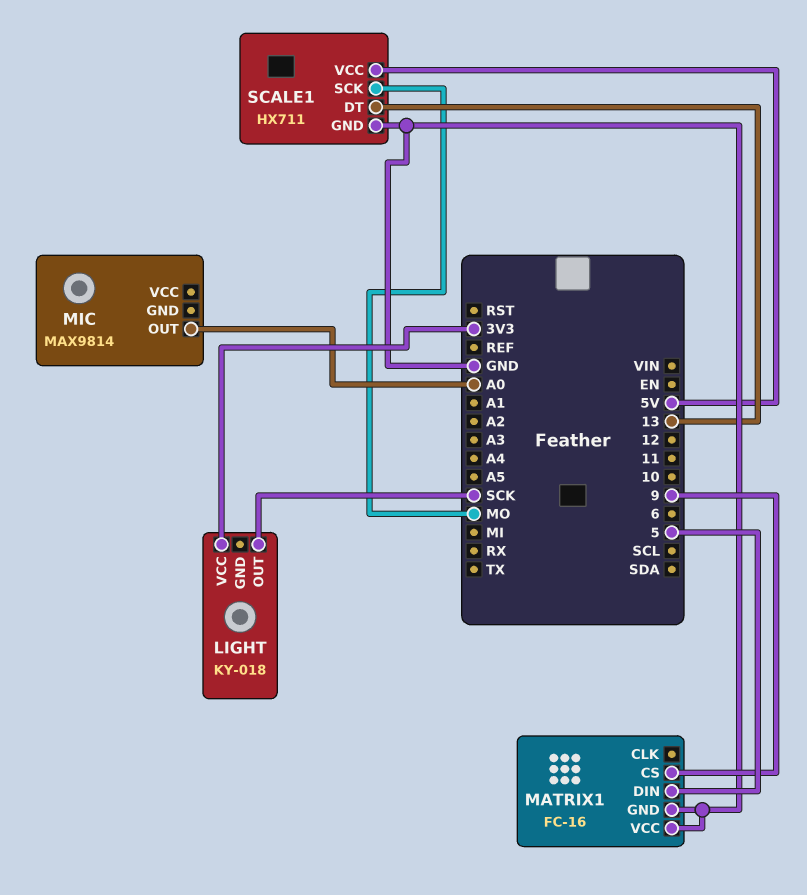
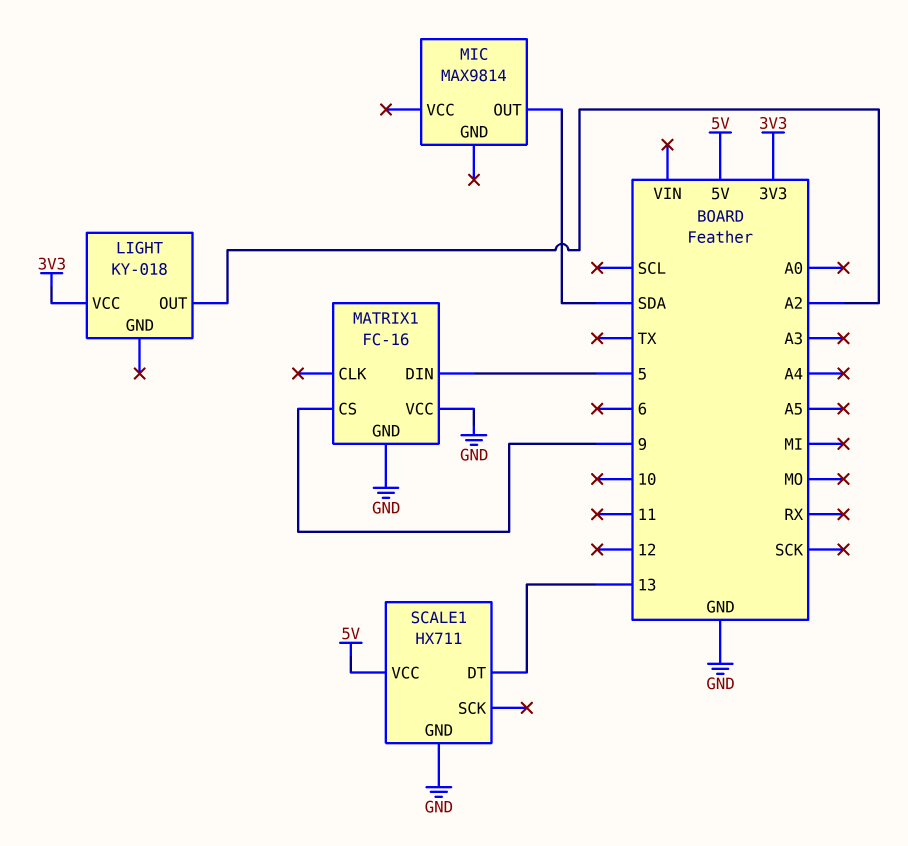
LIGHT pin OUT: SCK -> A2
MIC pin OUT: A0 -> SDA
SCALE1 pin SCK: MO -> none

